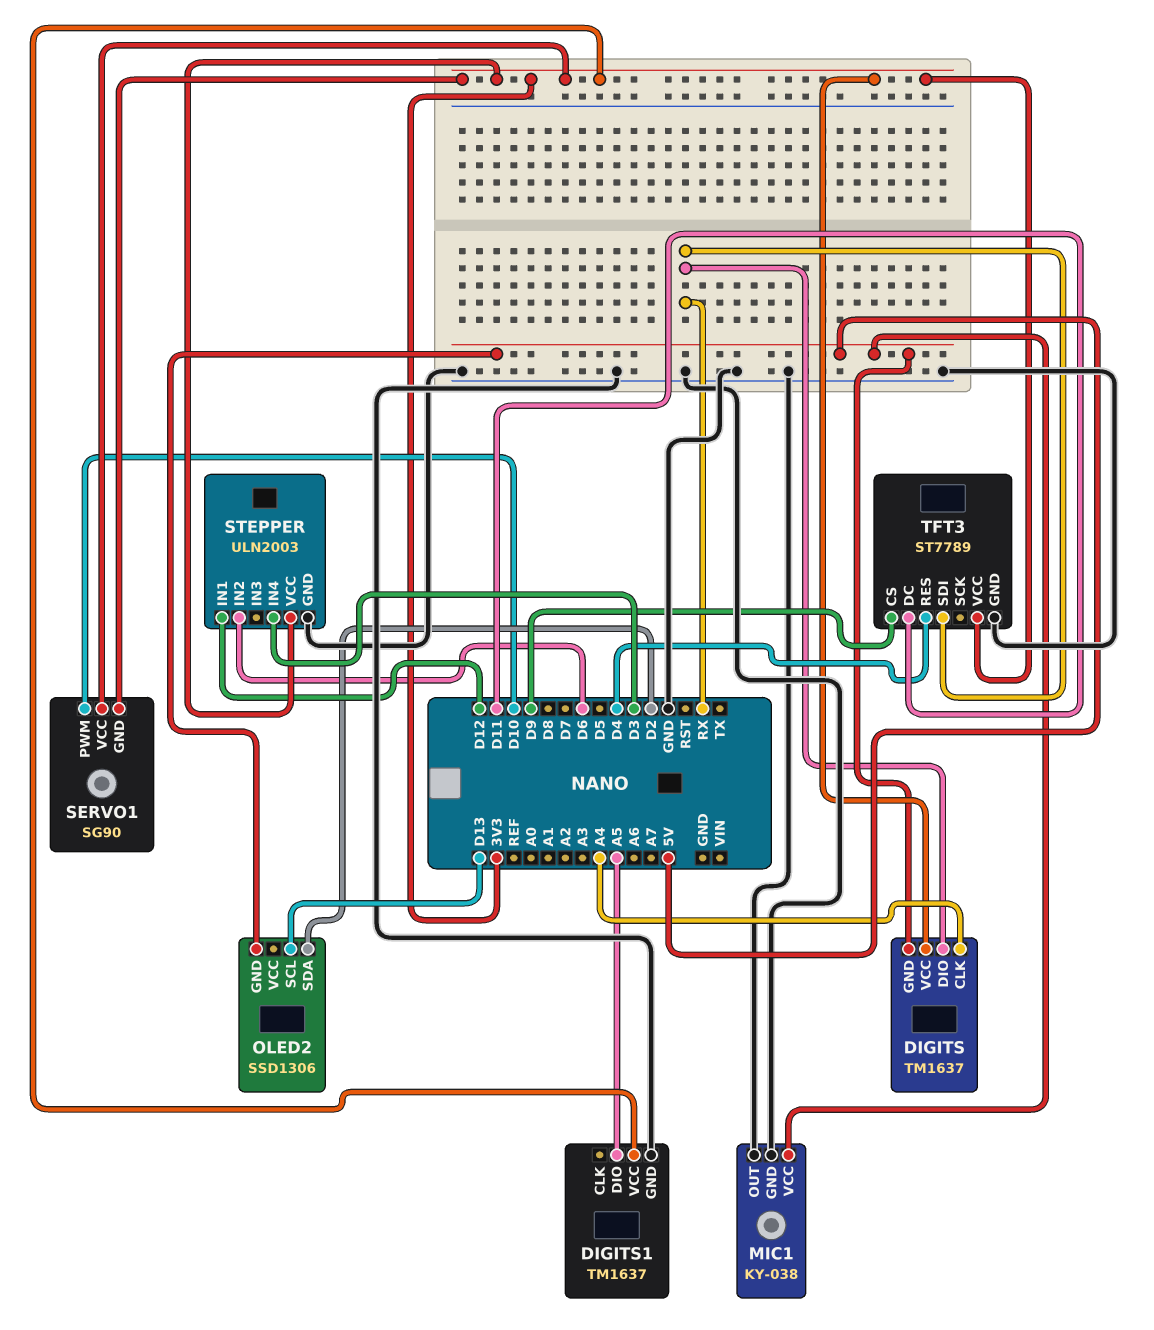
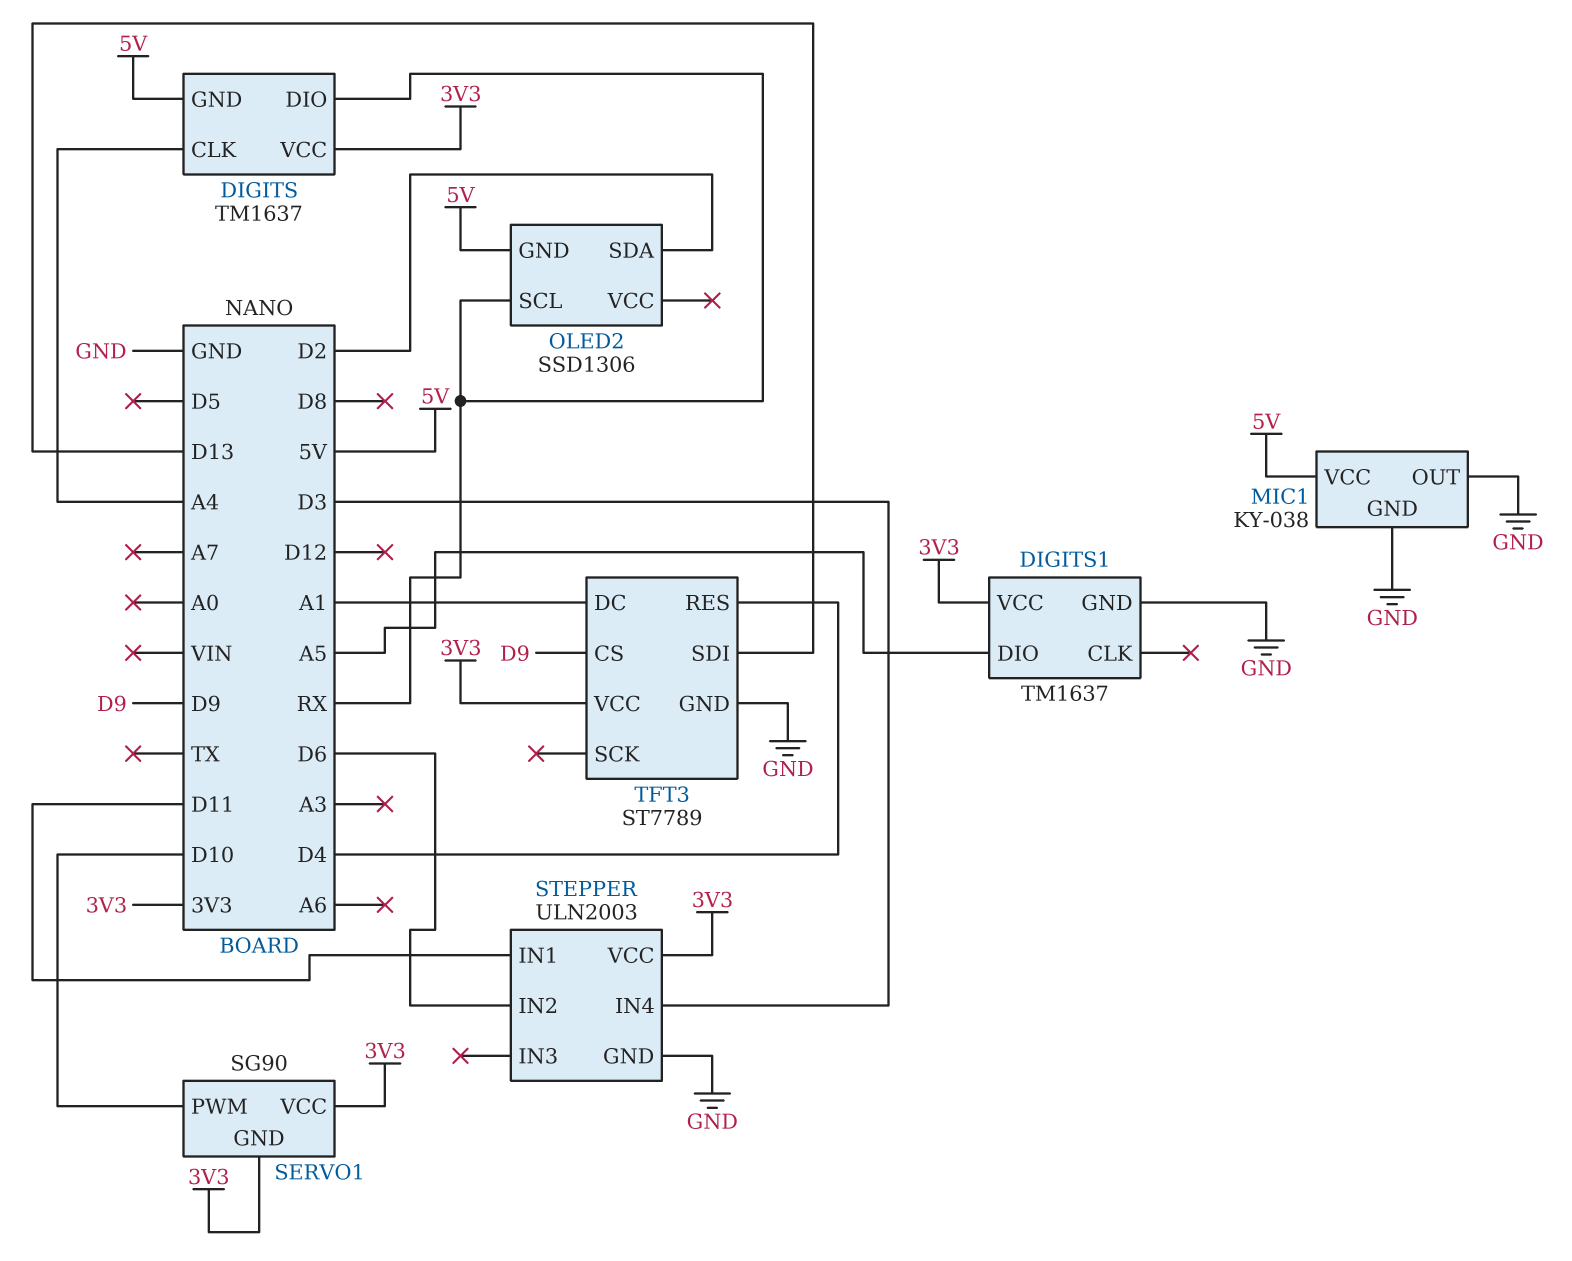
OLED2 pin SCL: D13 -> RX
STEPPER pin IN1: D12 -> D11
TFT3 pin DC: D11 -> A1
TFT3 pin SDI: RX -> D13

